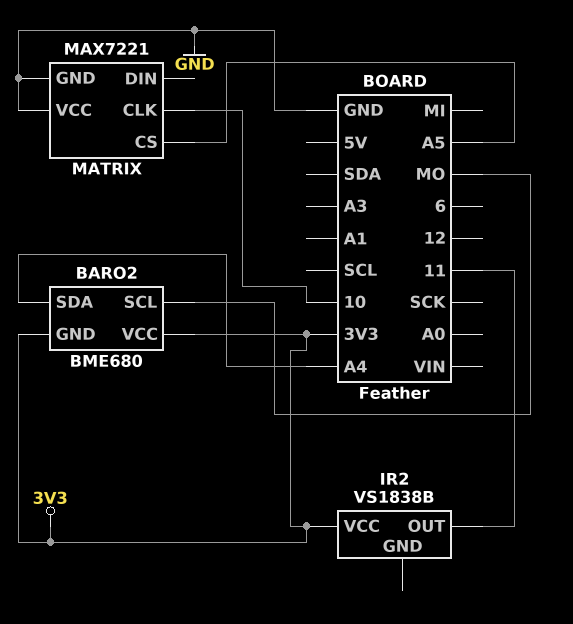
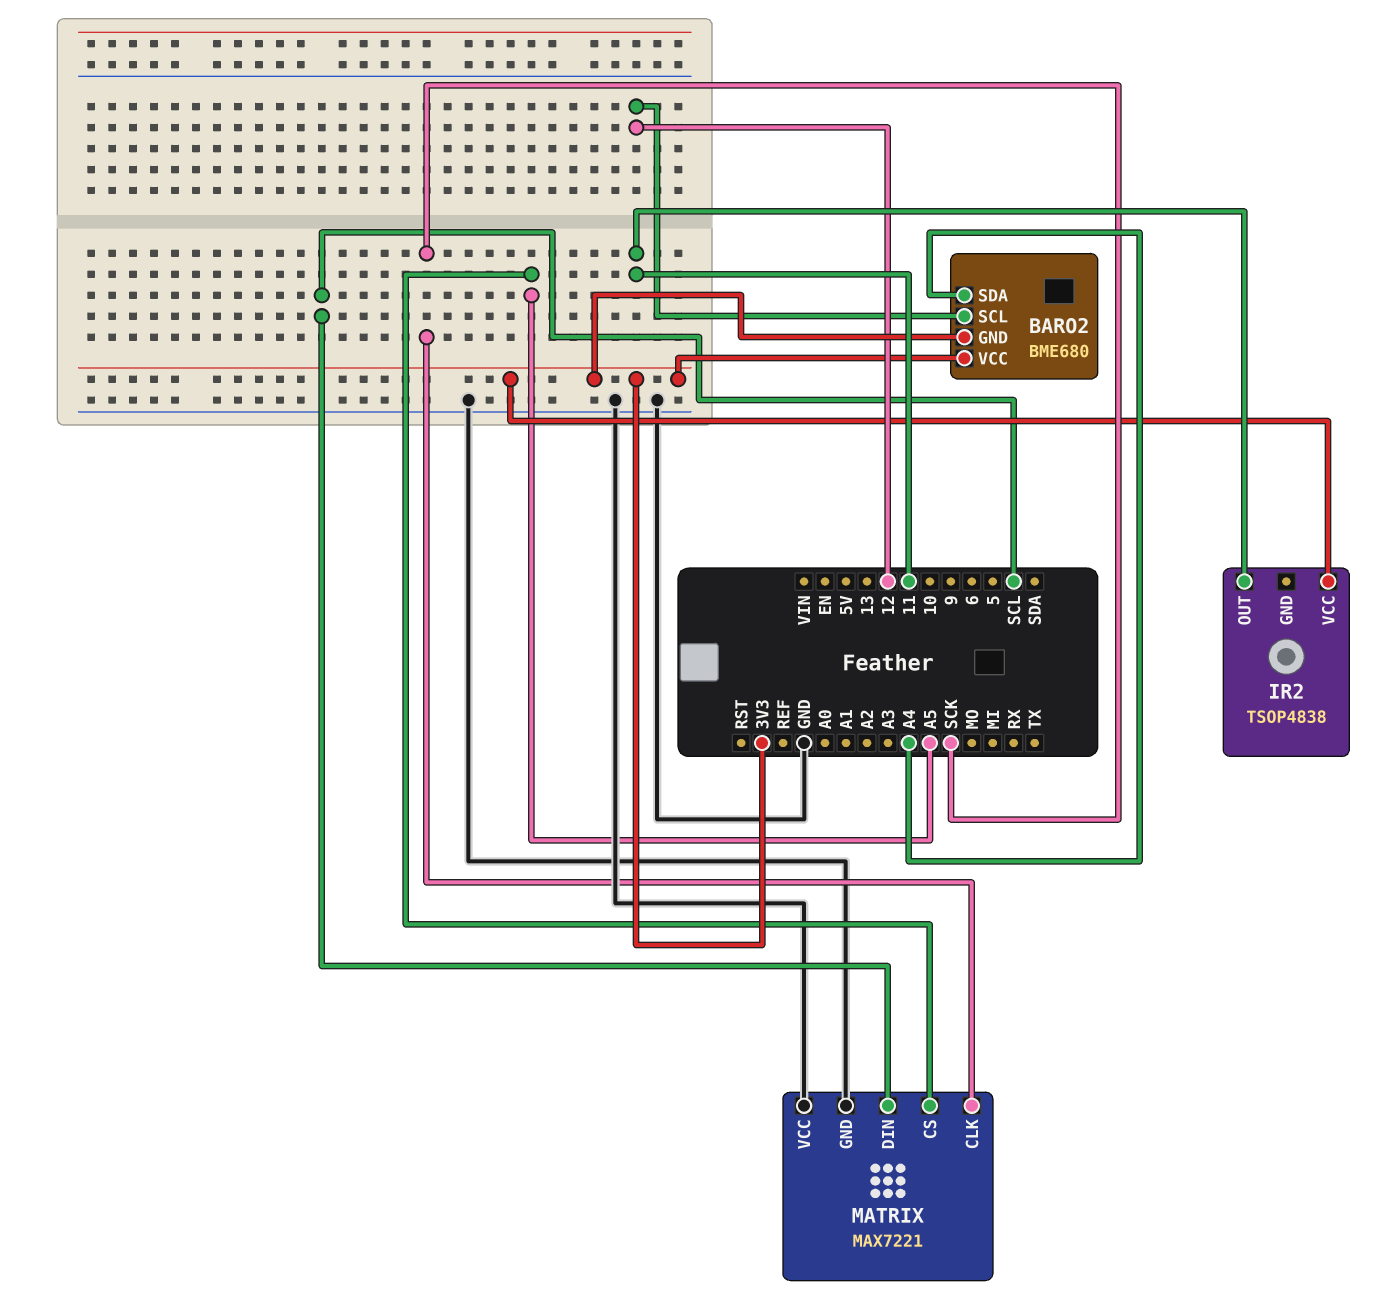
BARO2 pin SCL: MO -> 12
IR2: VS1838B -> TSOP4838
MATRIX pin CLK: 10 -> SCK
MATRIX pin DIN: none -> SCL

